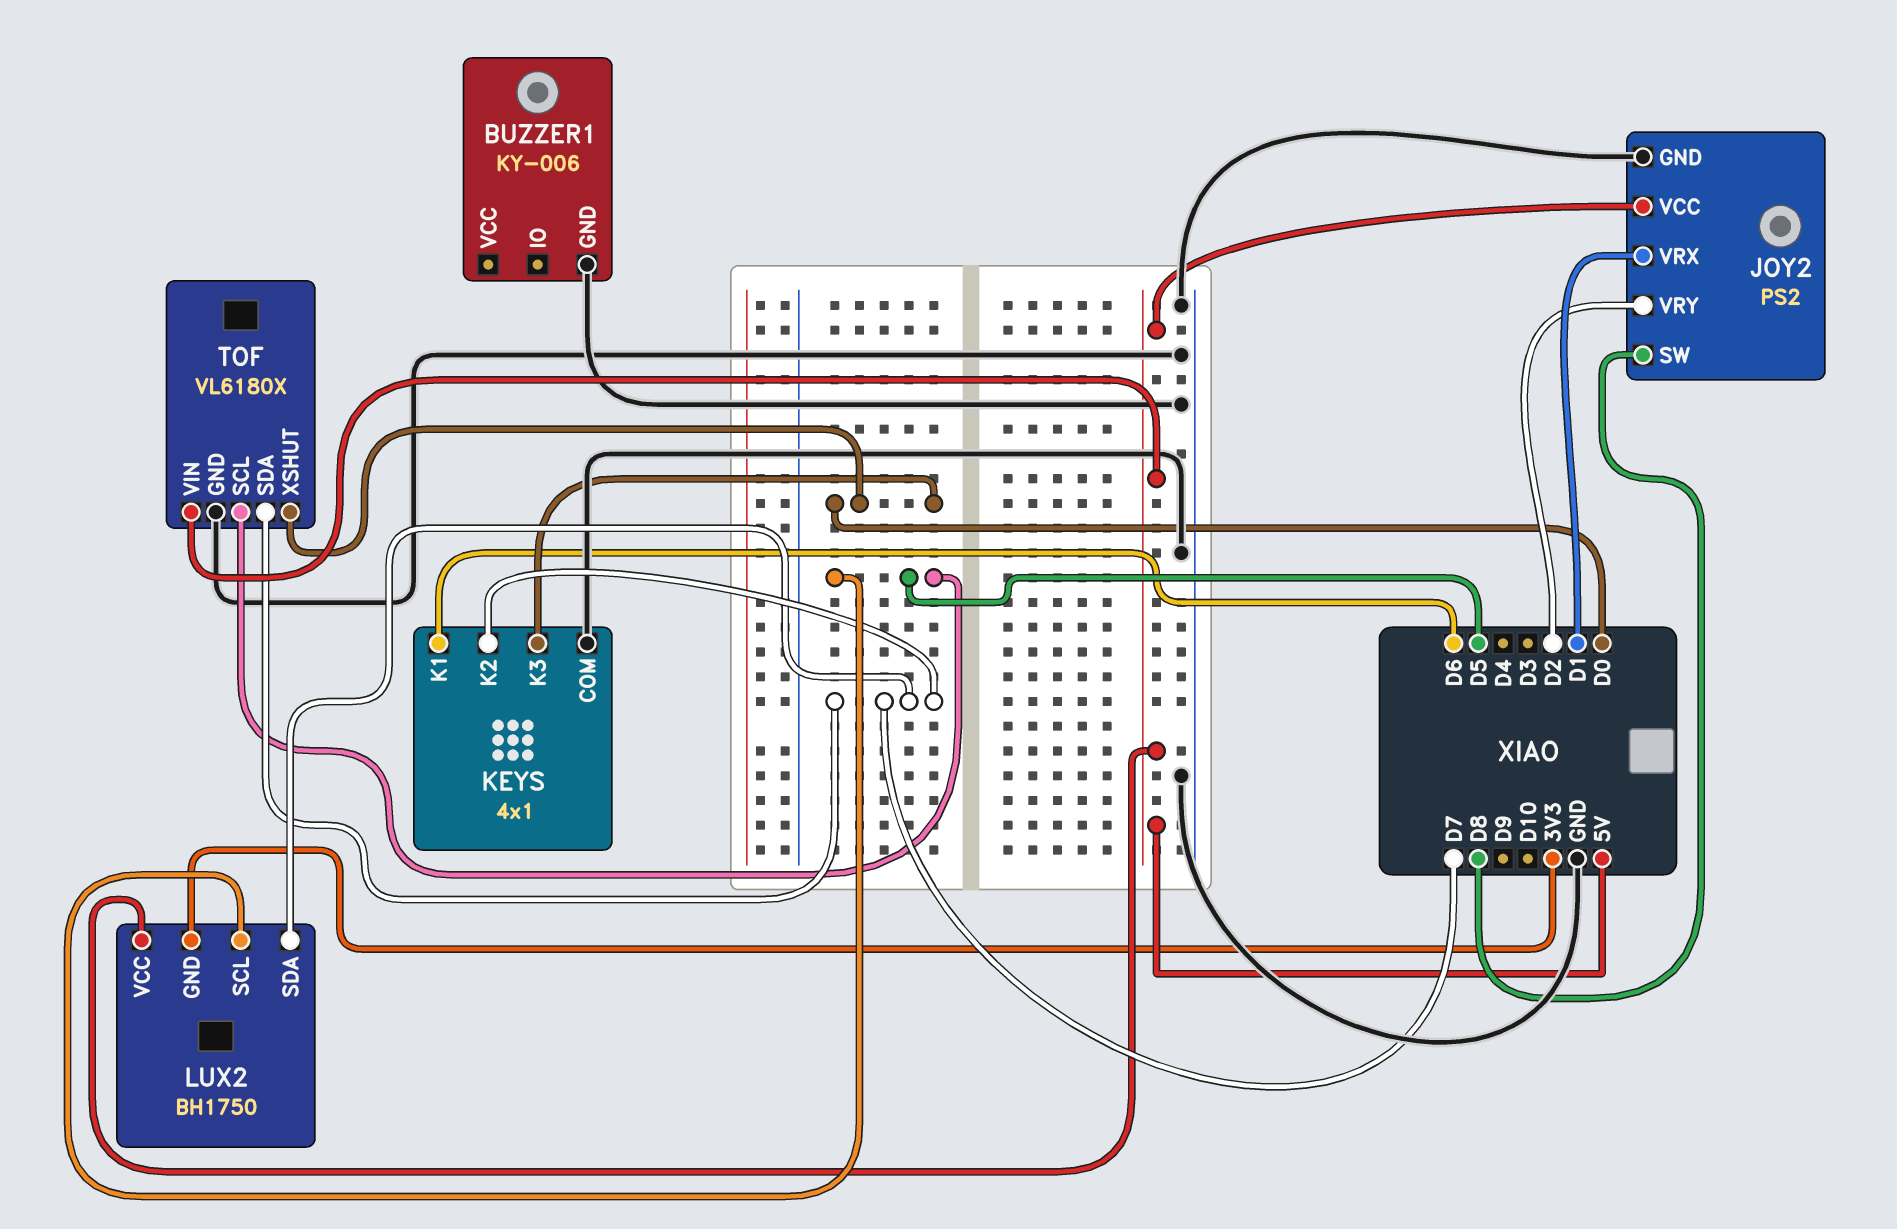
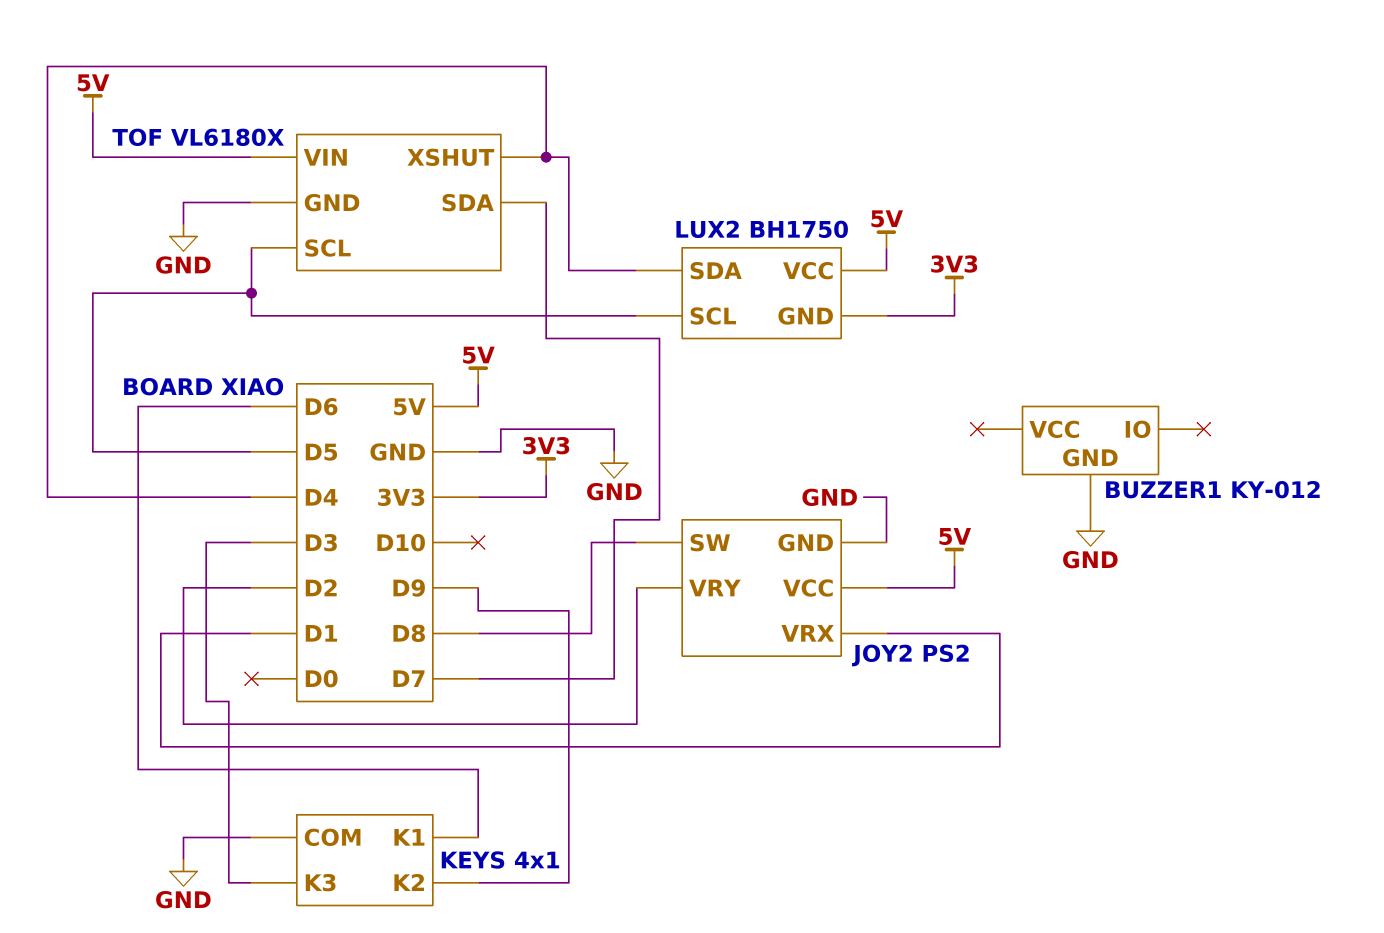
BUZZER1: KY-006 -> KY-012
KEYS pin K2: D7 -> D9
KEYS pin K3: D0 -> D3
LUX2 pin SDA: D7 -> D4
TOF pin XSHUT: D0 -> D4

